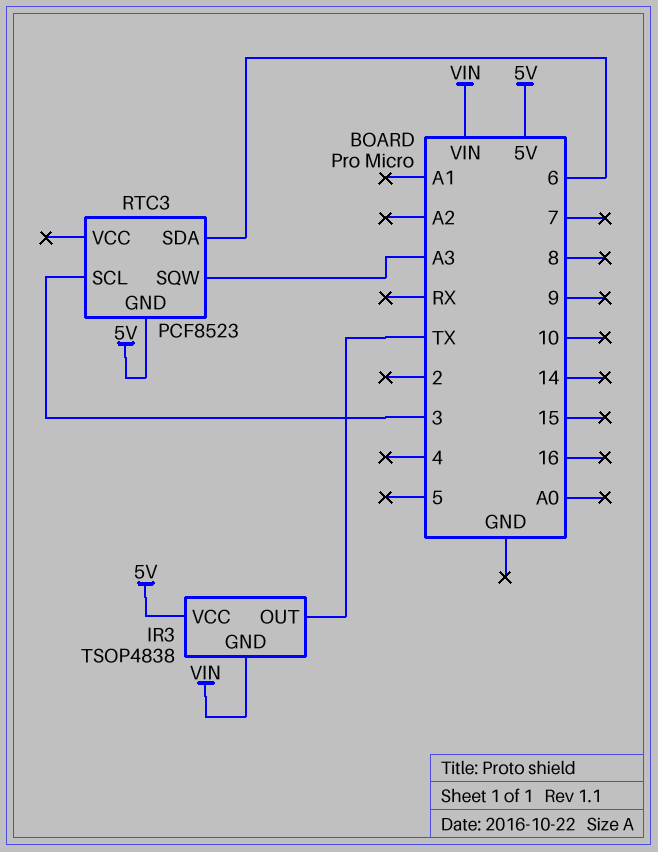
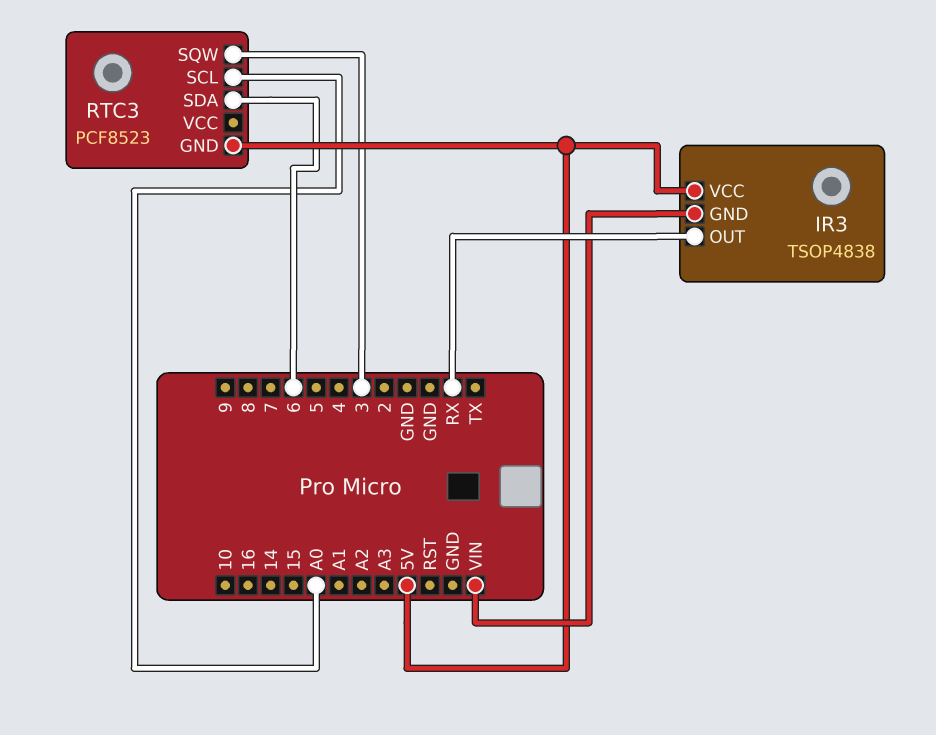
IR3 pin OUT: TX -> RX
RTC3 pin SCL: 3 -> A0
RTC3 pin SQW: A3 -> 3

